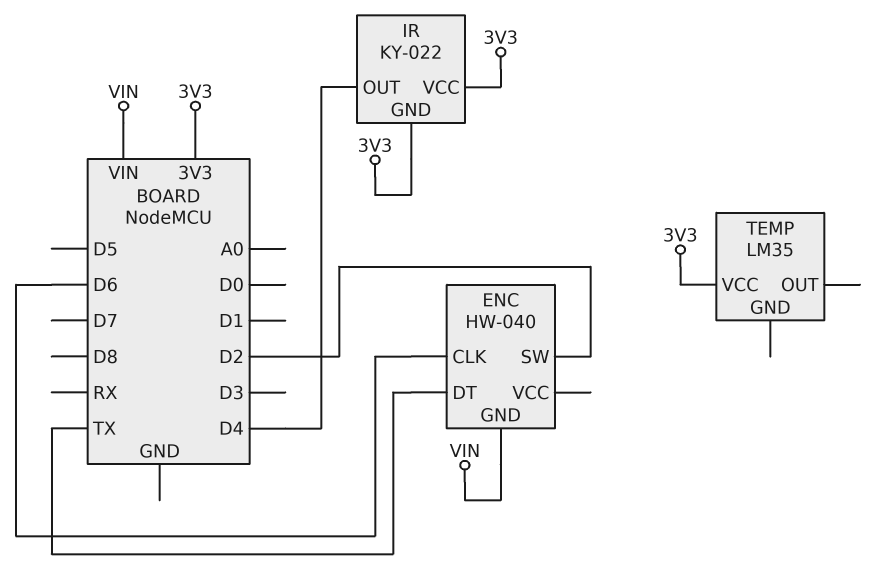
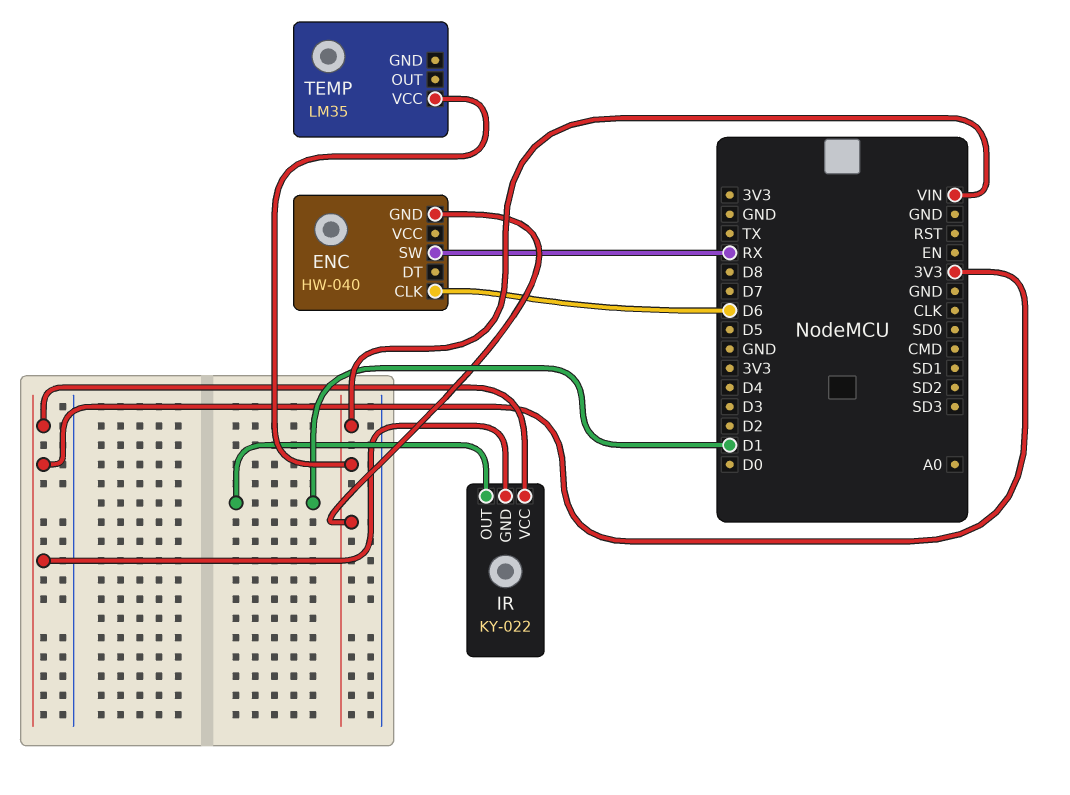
ENC pin DT: TX -> none
ENC pin SW: D2 -> RX
IR pin OUT: D4 -> D1
TEMP pin VCC: 3V3 -> VIN

